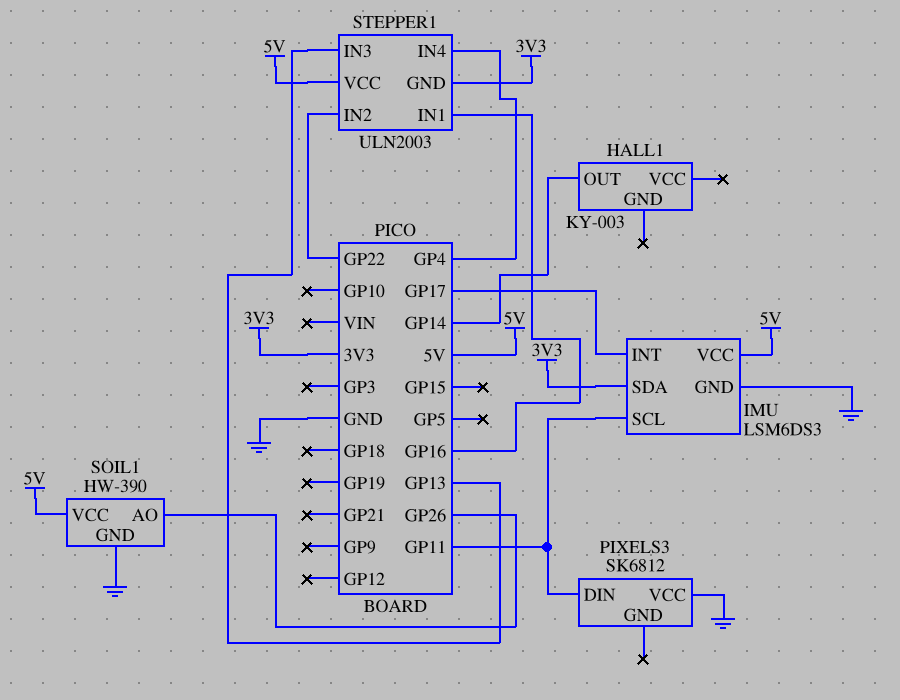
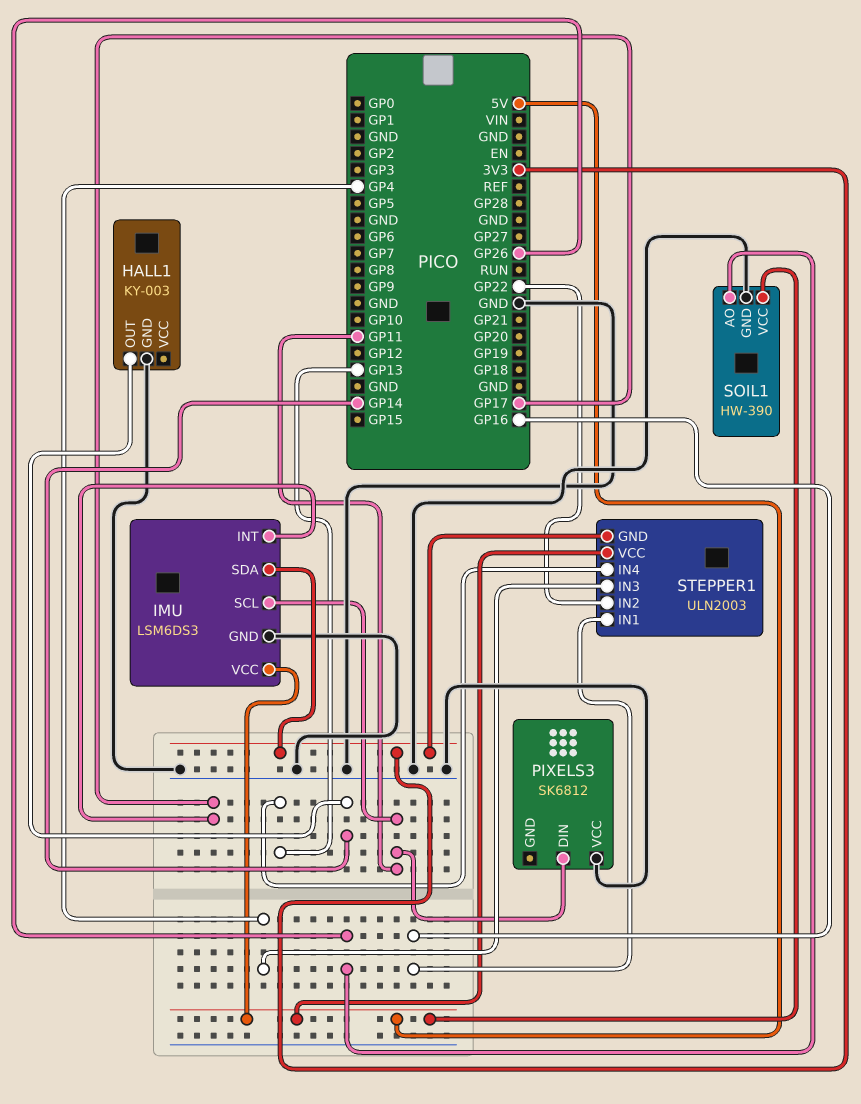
HALL1 pin GND: none -> GND
STEPPER1 pin IN3: GP13 -> GP4
STEPPER1 pin IN4: GP4 -> GP13

